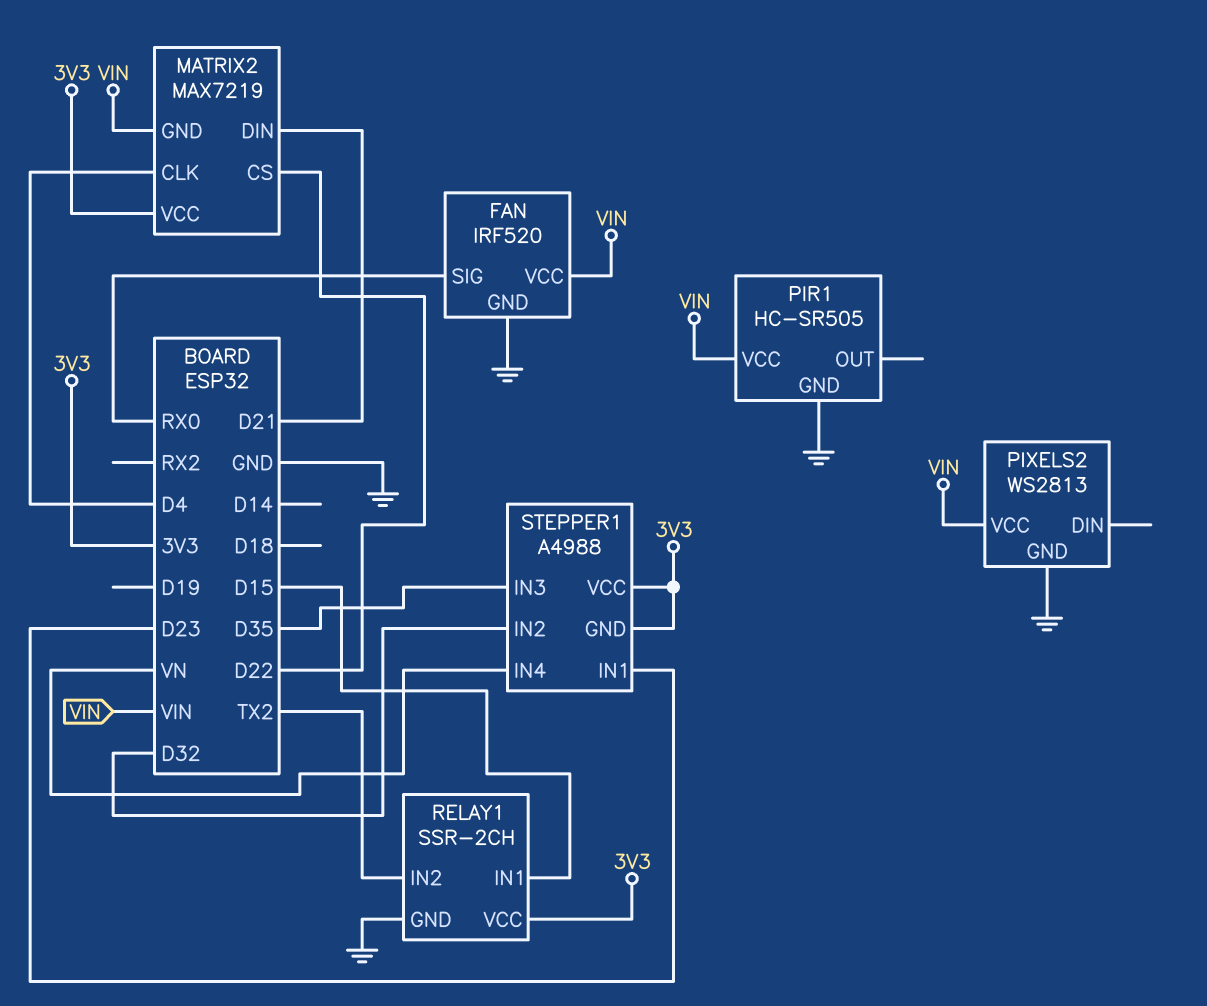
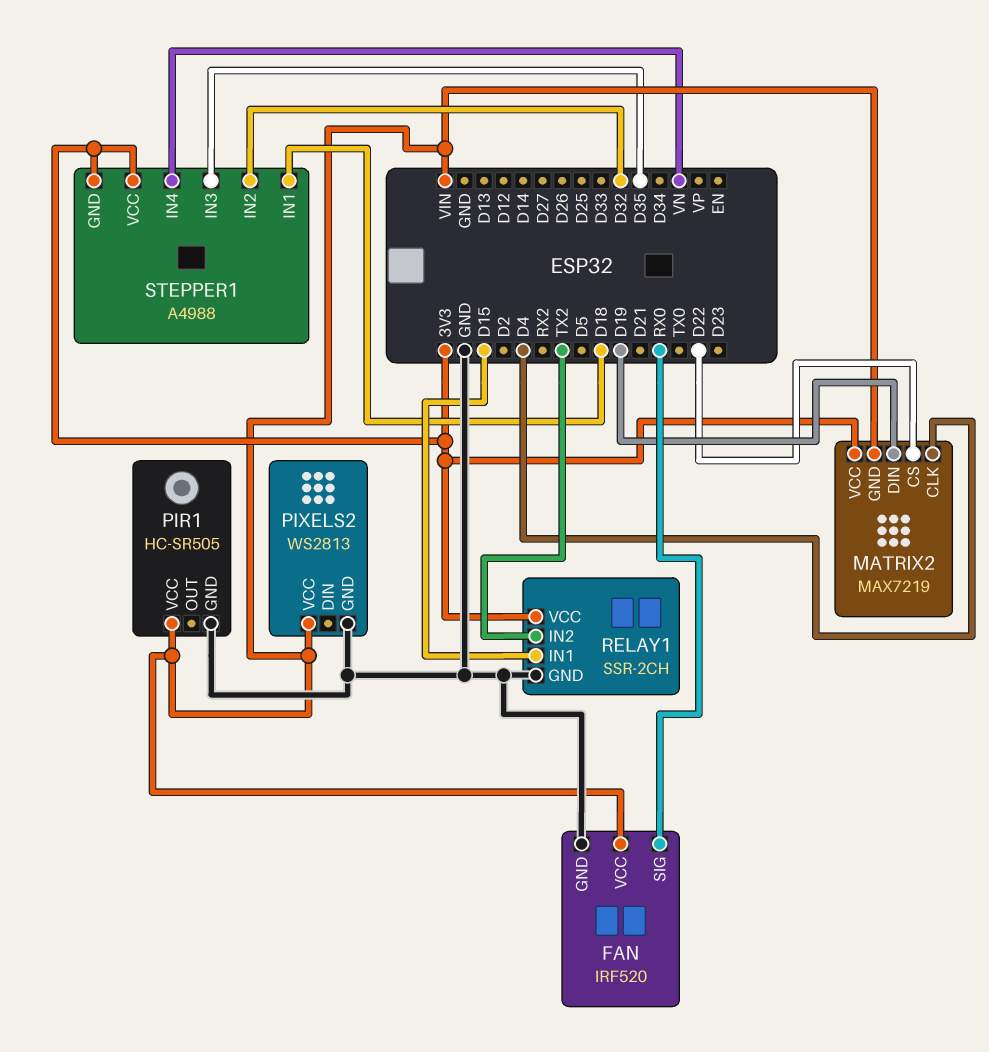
MATRIX2 pin DIN: D21 -> D19
STEPPER1 pin IN1: D23 -> D18

